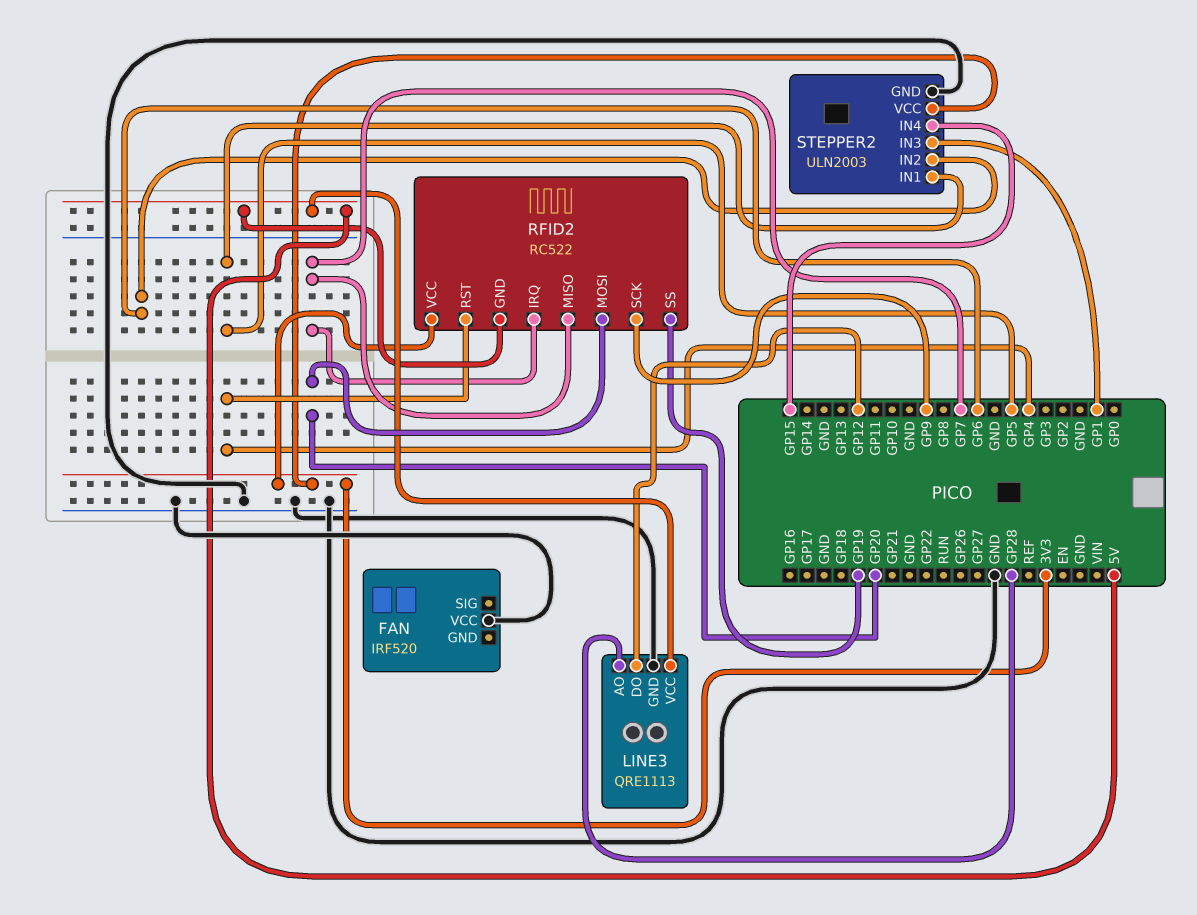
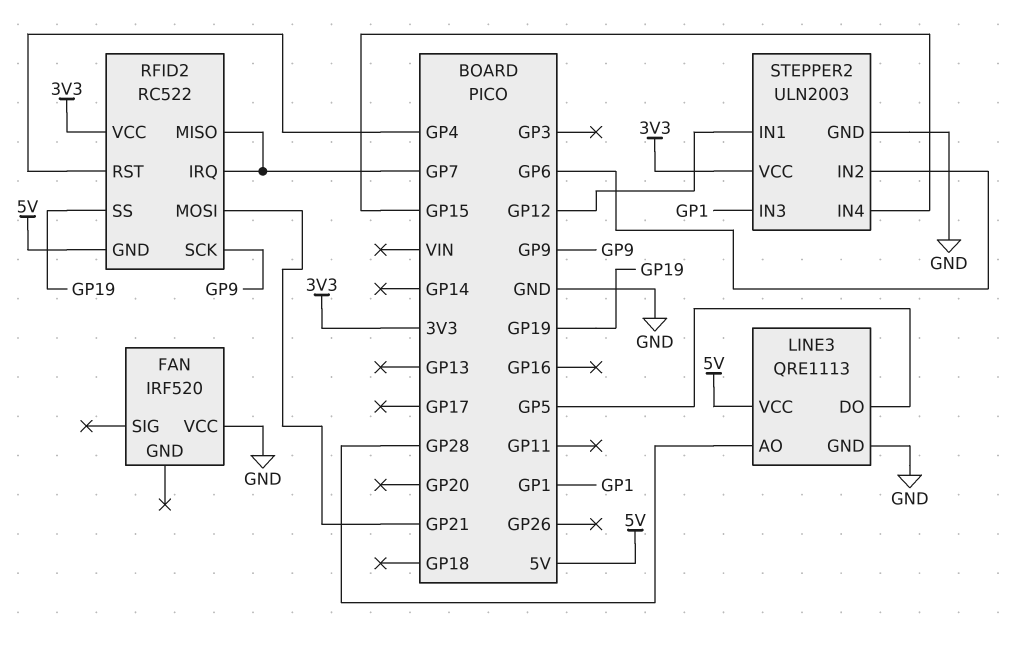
LINE3 pin DO: GP12 -> GP5
RFID2 pin MOSI: GP20 -> GP21
STEPPER2 pin IN1: GP5 -> GP12

